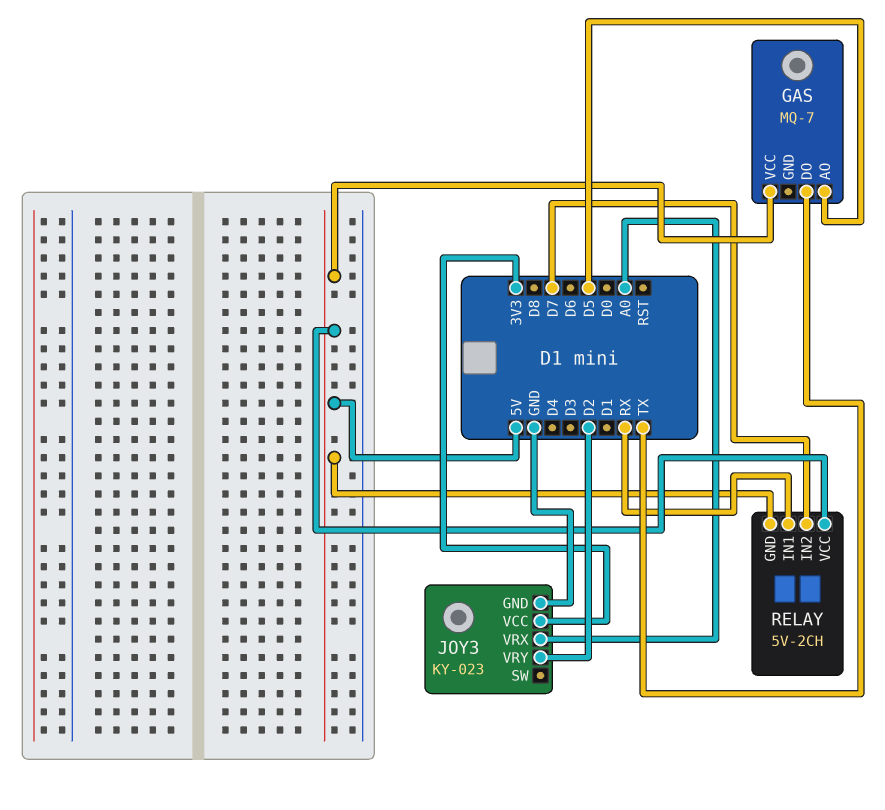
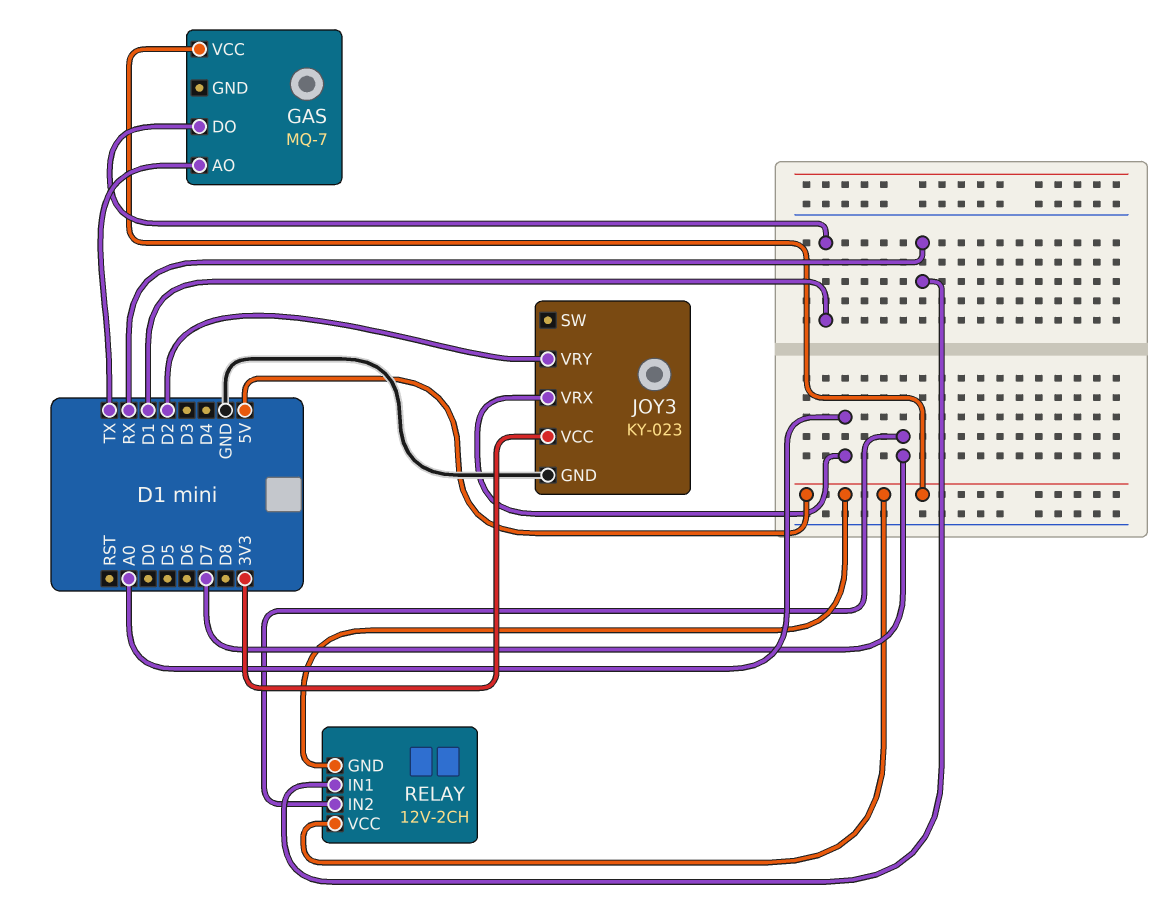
GAS pin AO: D5 -> TX
GAS pin DO: TX -> D1
RELAY: 5V-2CH -> 12V-2CH

